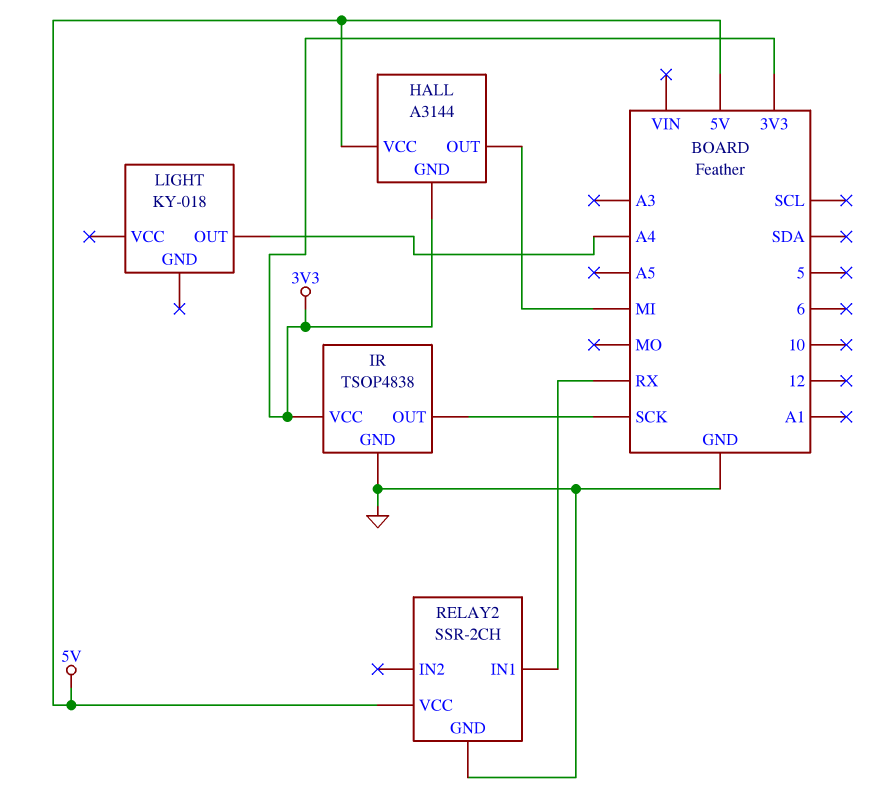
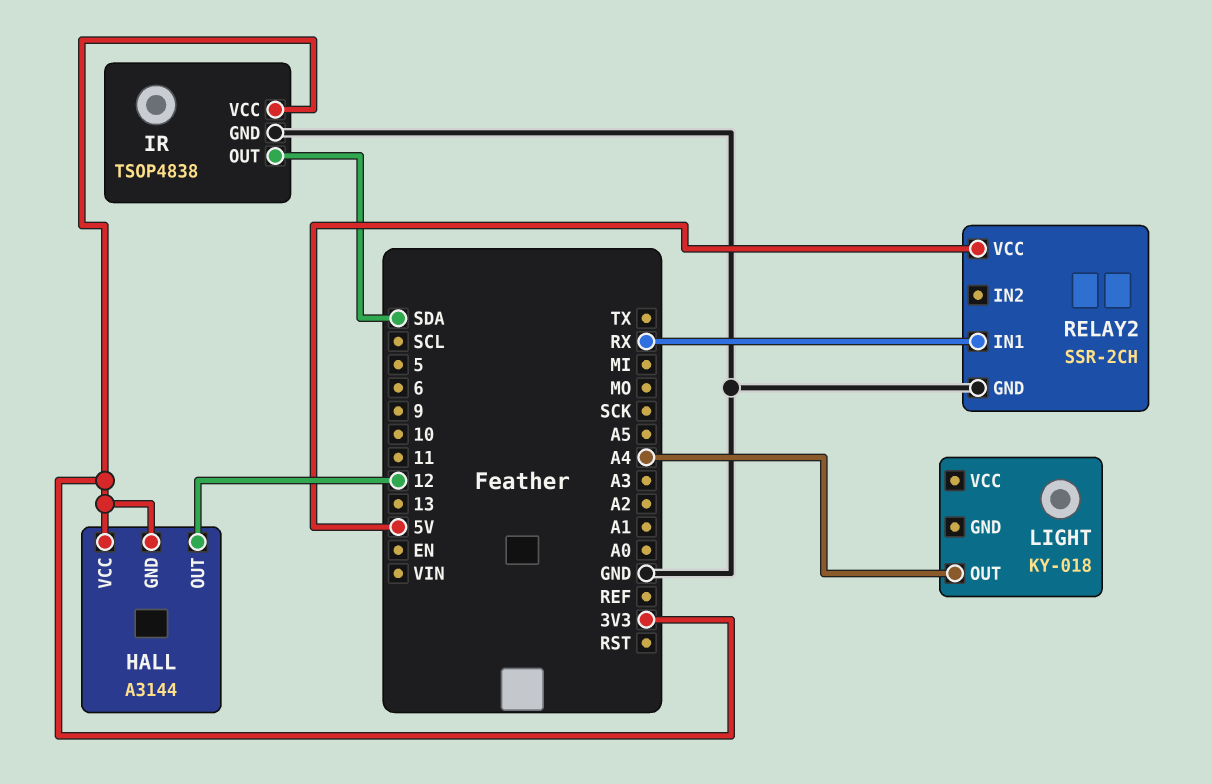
HALL pin OUT: MI -> 12
HALL pin VCC: 5V -> 3V3
IR pin OUT: SCK -> SDA

